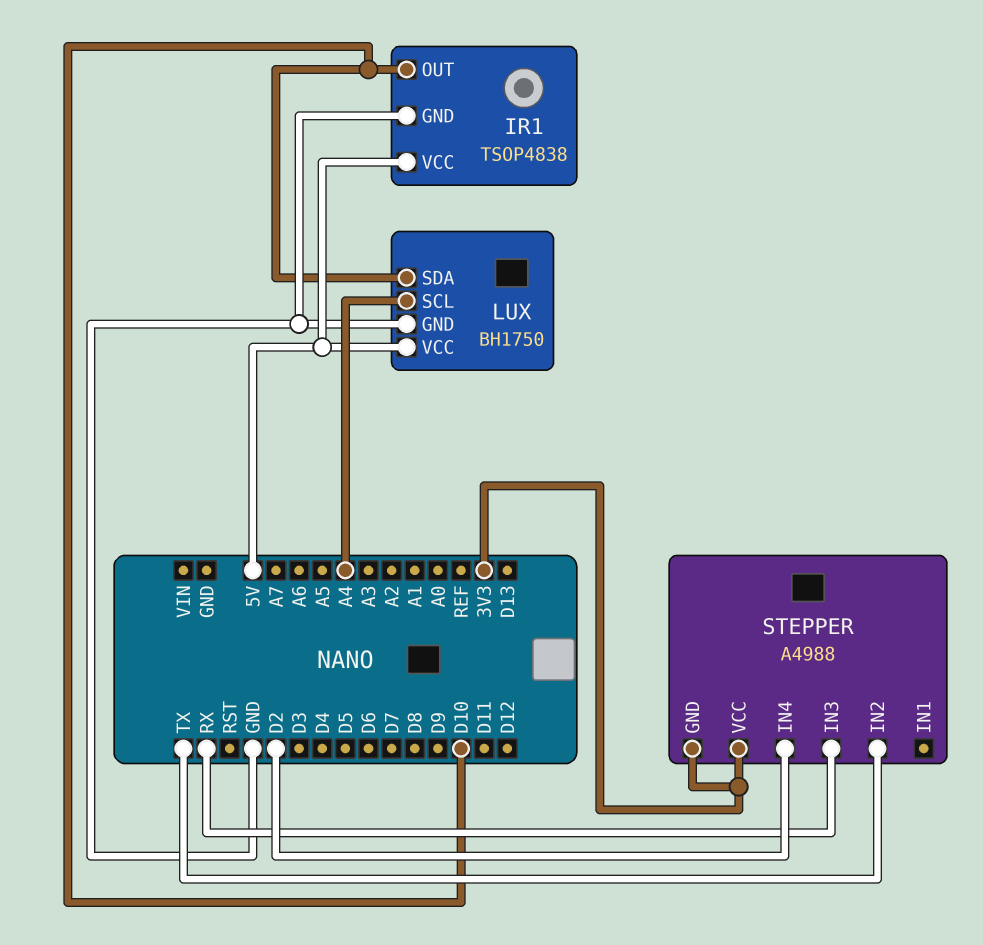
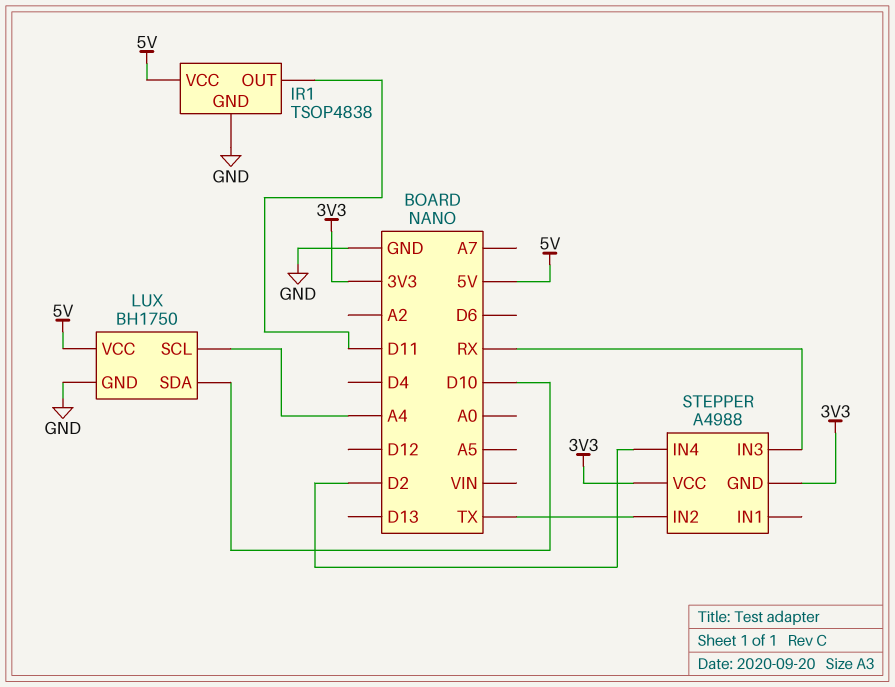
IR1 pin OUT: D10 -> D11

